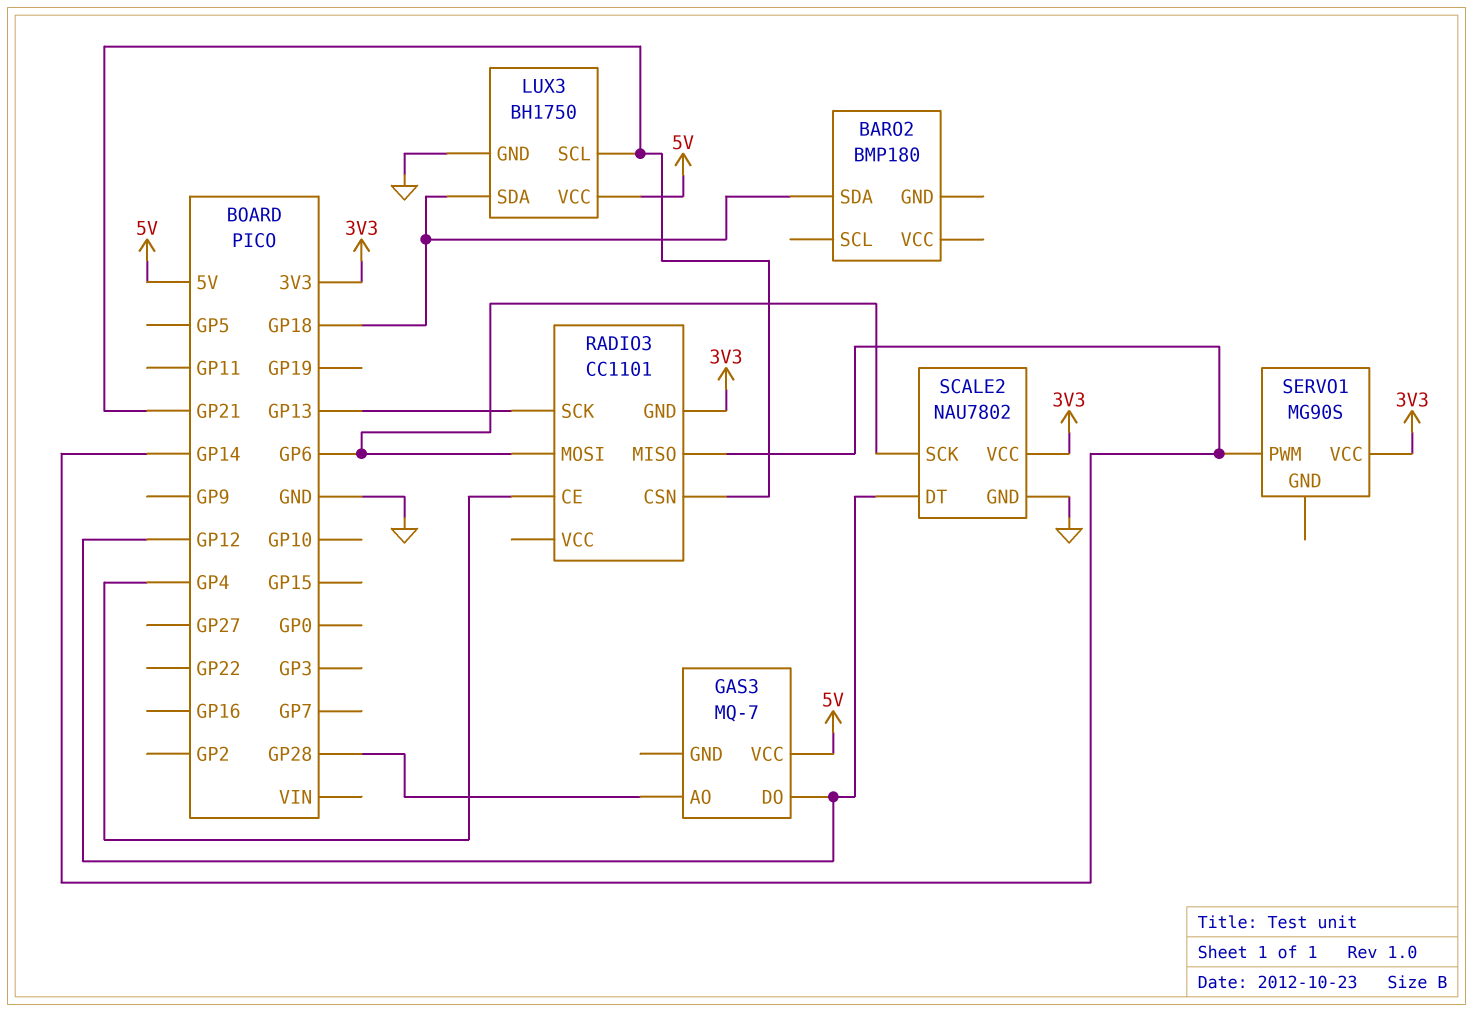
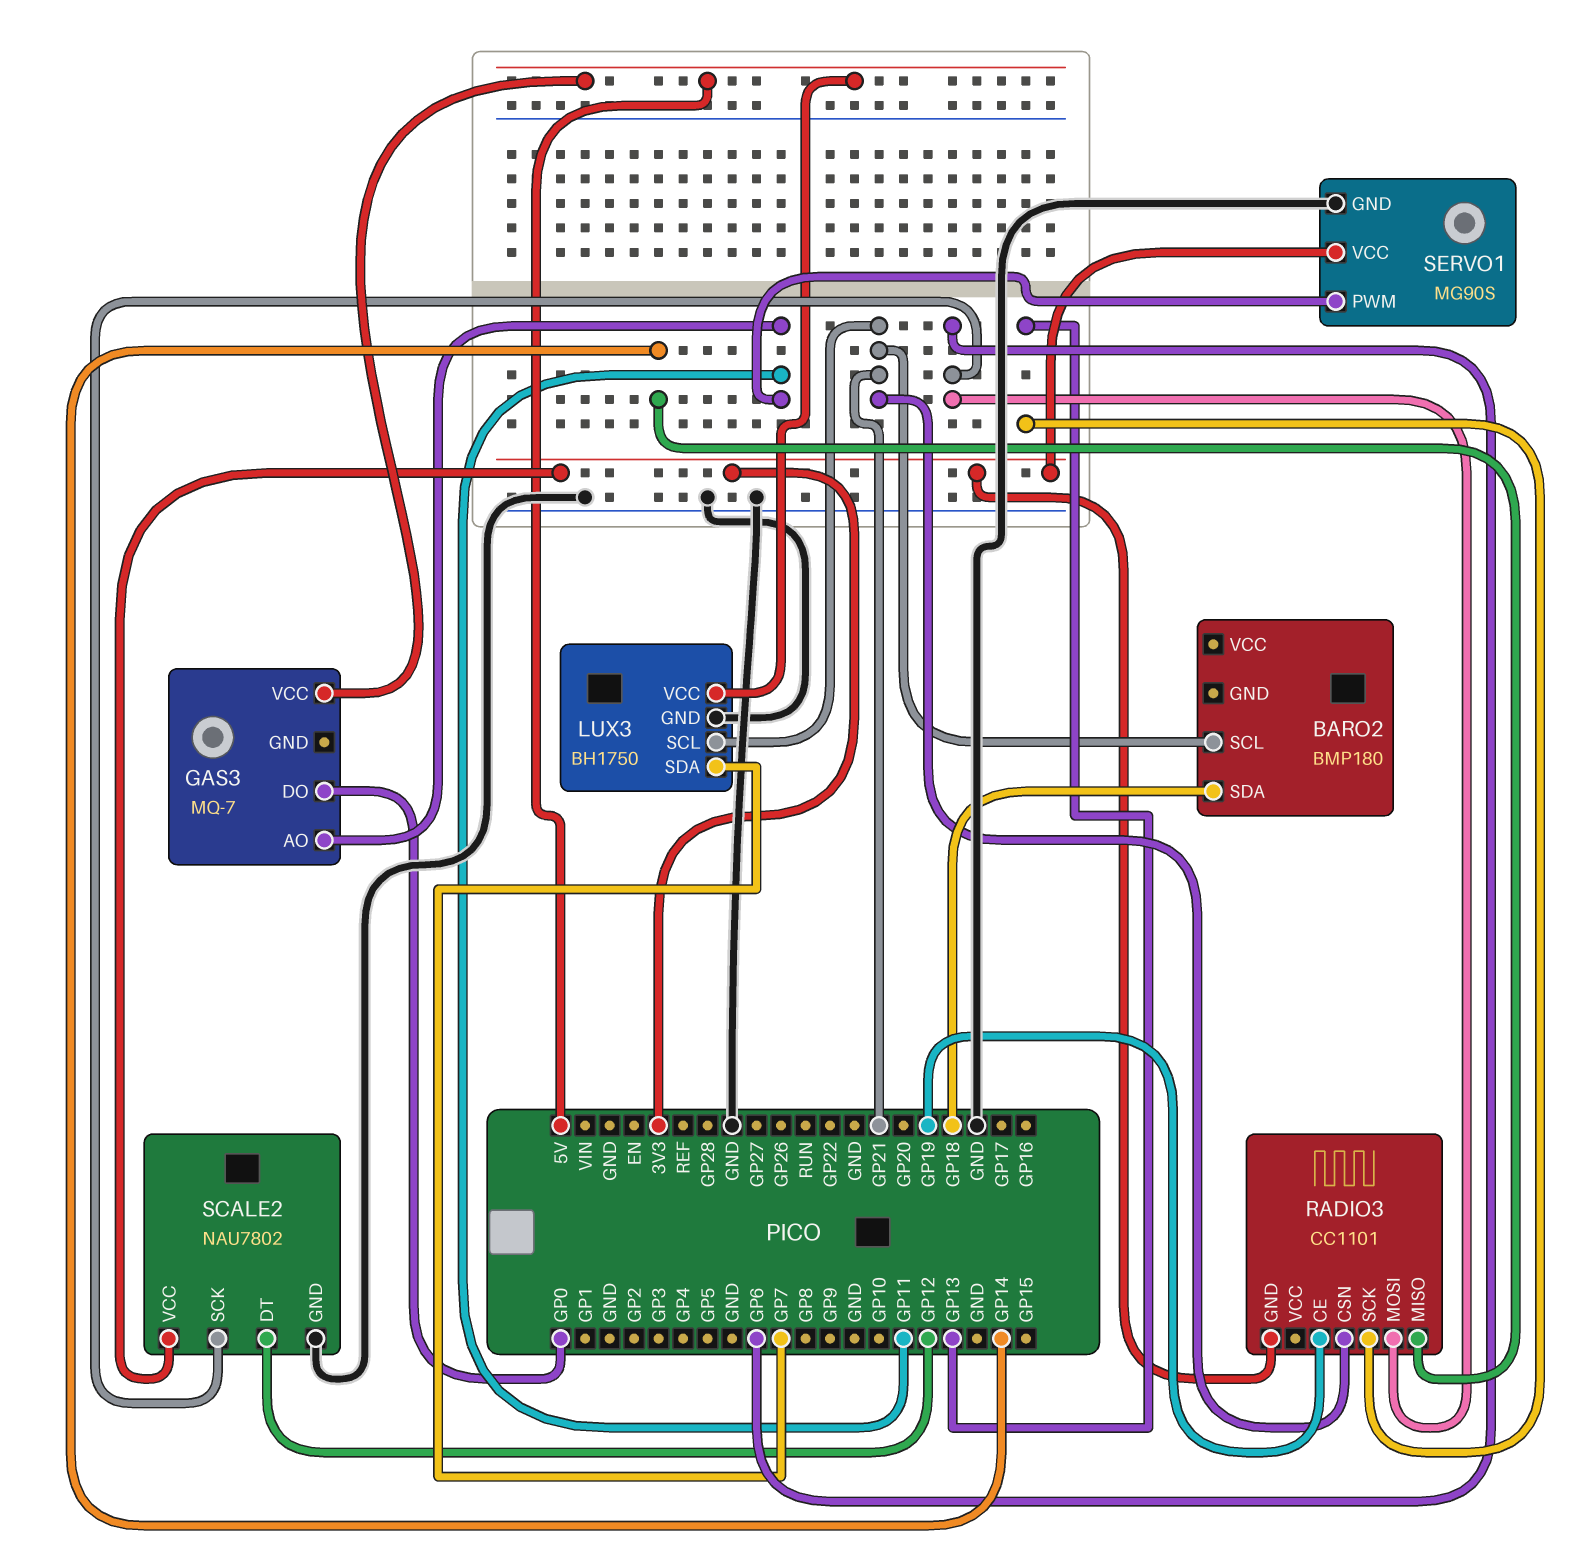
BARO2 pin SCL: none -> GP21
GAS3 pin AO: GP28 -> GP11
GAS3 pin DO: GP12 -> GP0
LUX3 pin SDA: GP18 -> GP7
RADIO3 pin CE: GP4 -> GP19
SERVO1 pin GND: none -> GND
SERVO1 pin PWM: GP14 -> GP11

